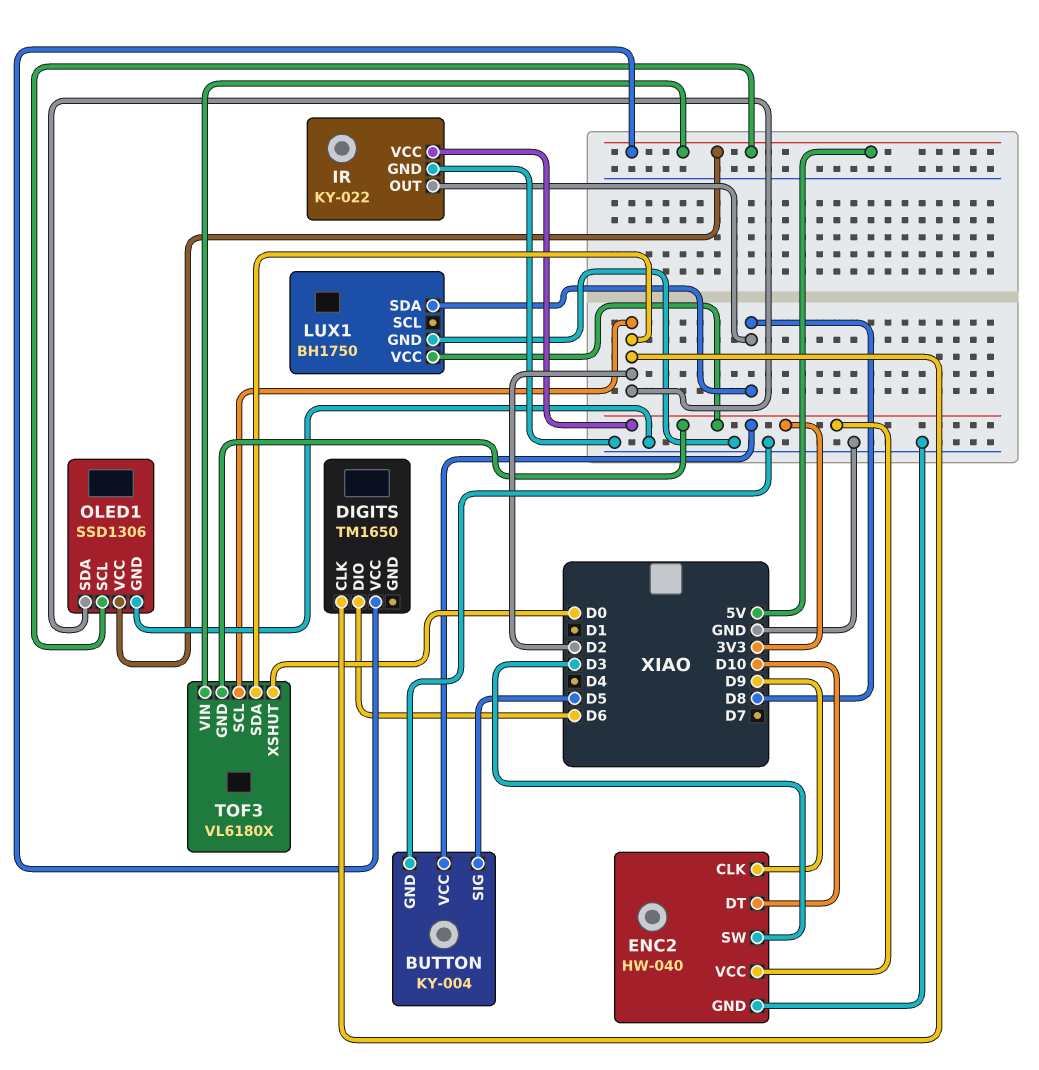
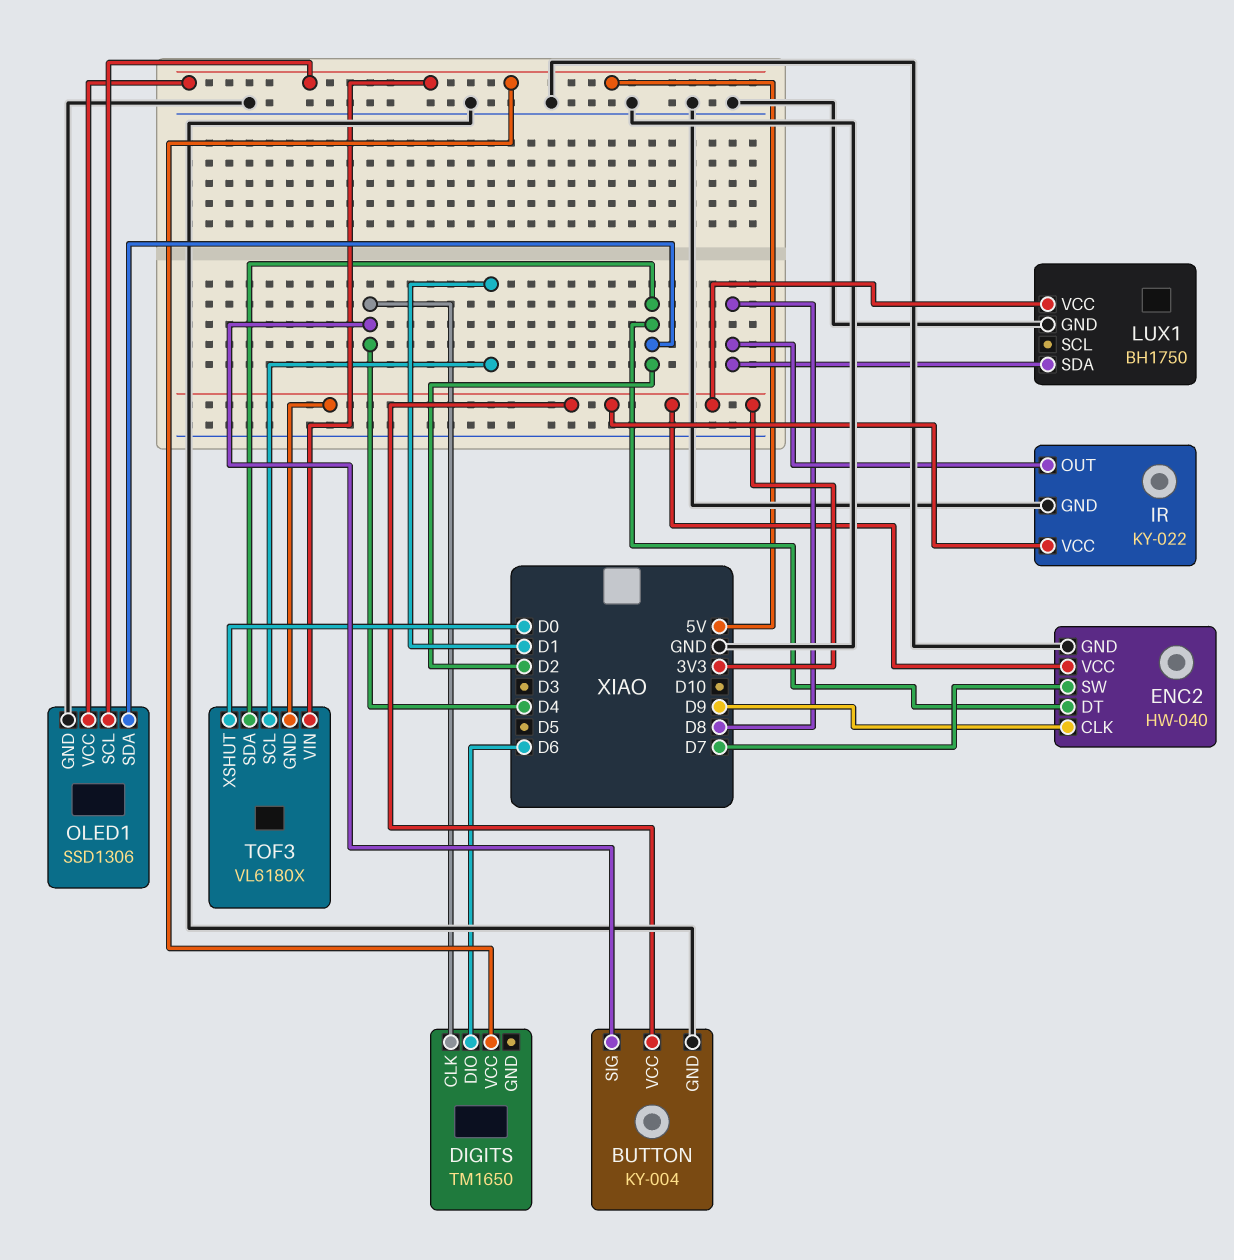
BUTTON pin SIG: D5 -> D4
DIGITS pin CLK: D2 -> D4
ENC2 pin DT: D10 -> D2
ENC2 pin SW: D3 -> D7
TOF3 pin SCL: D2 -> D1

